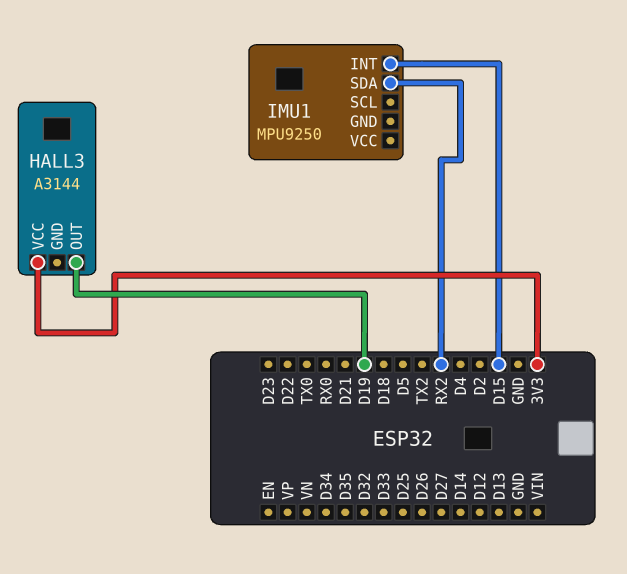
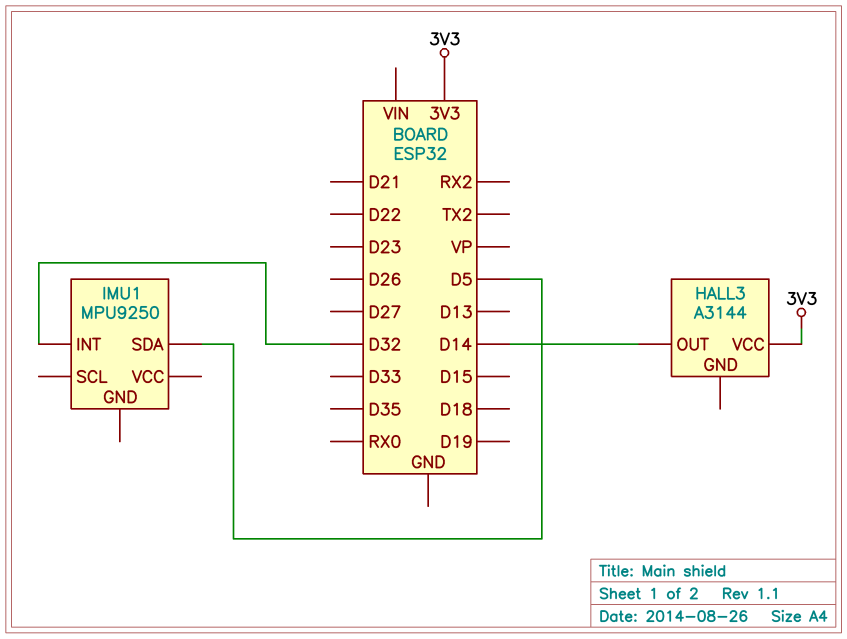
HALL3 pin OUT: D19 -> D14
IMU1 pin INT: D15 -> D32
IMU1 pin SDA: RX2 -> D5

